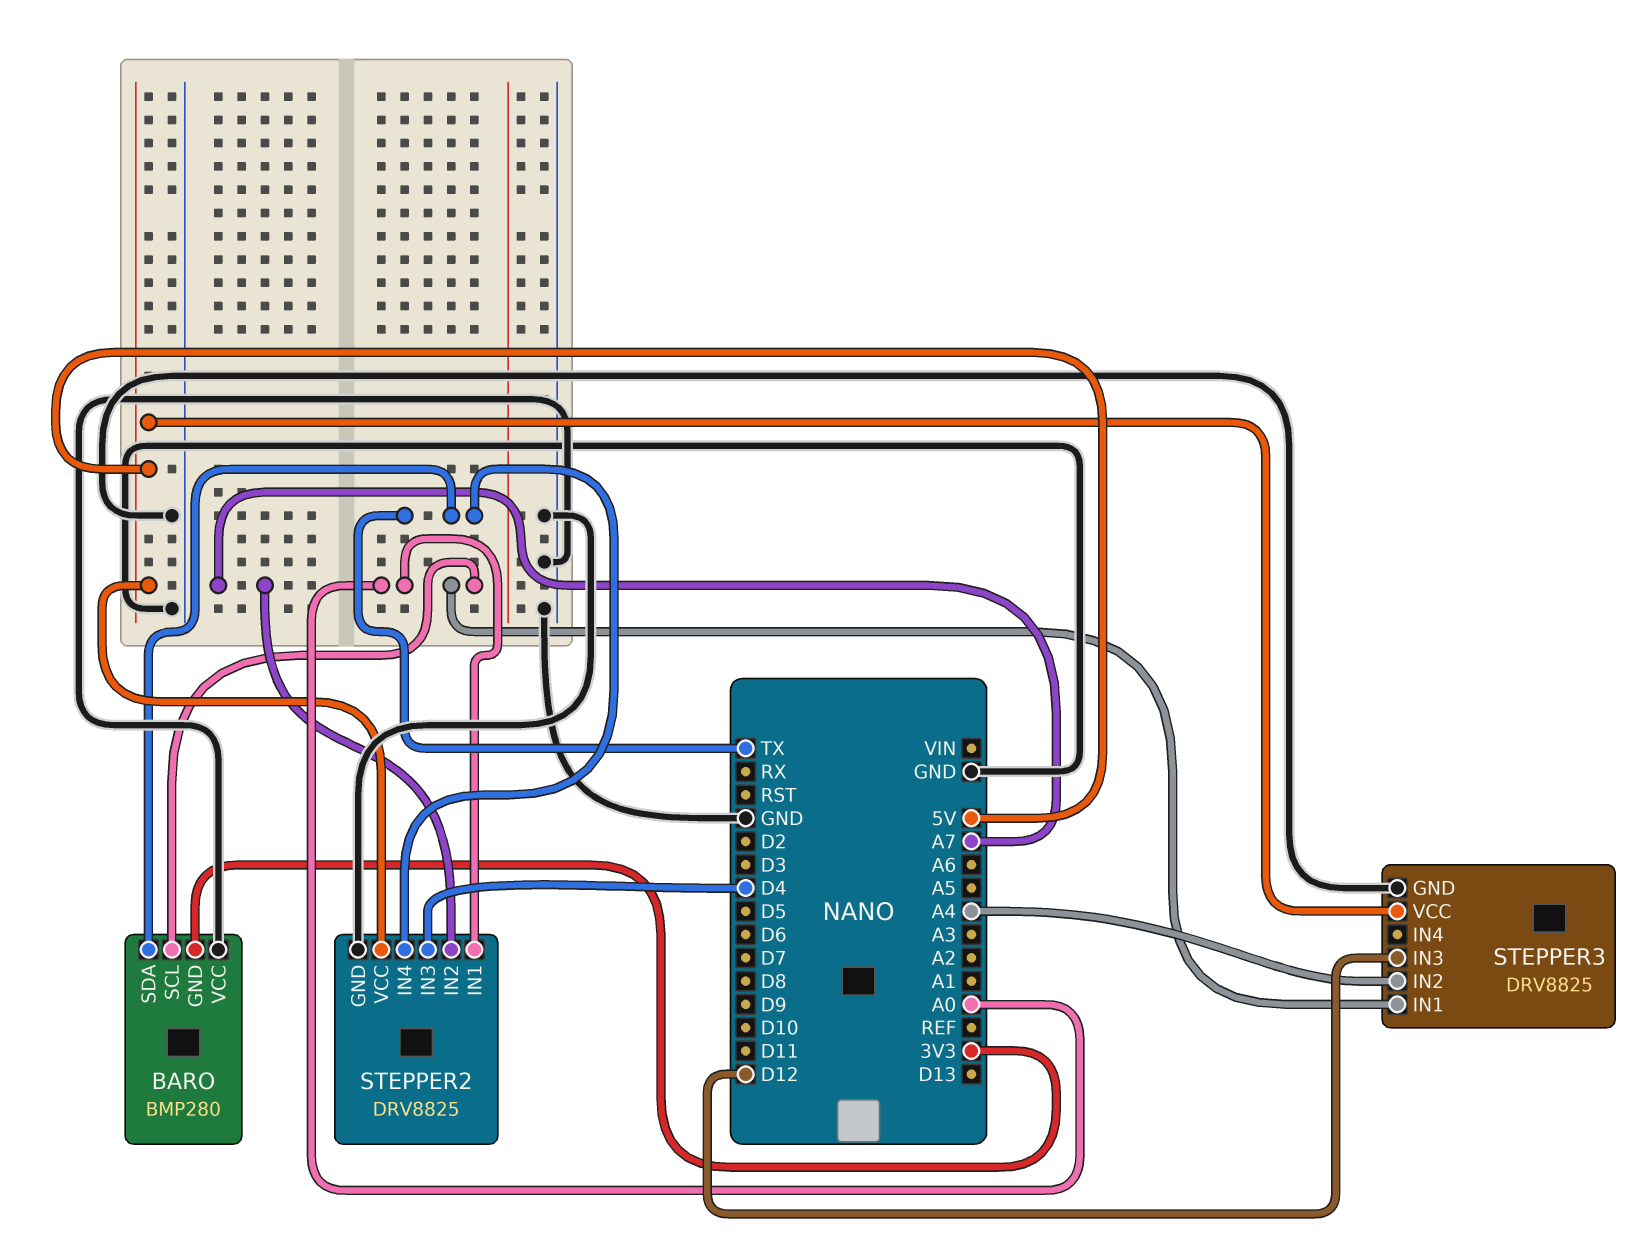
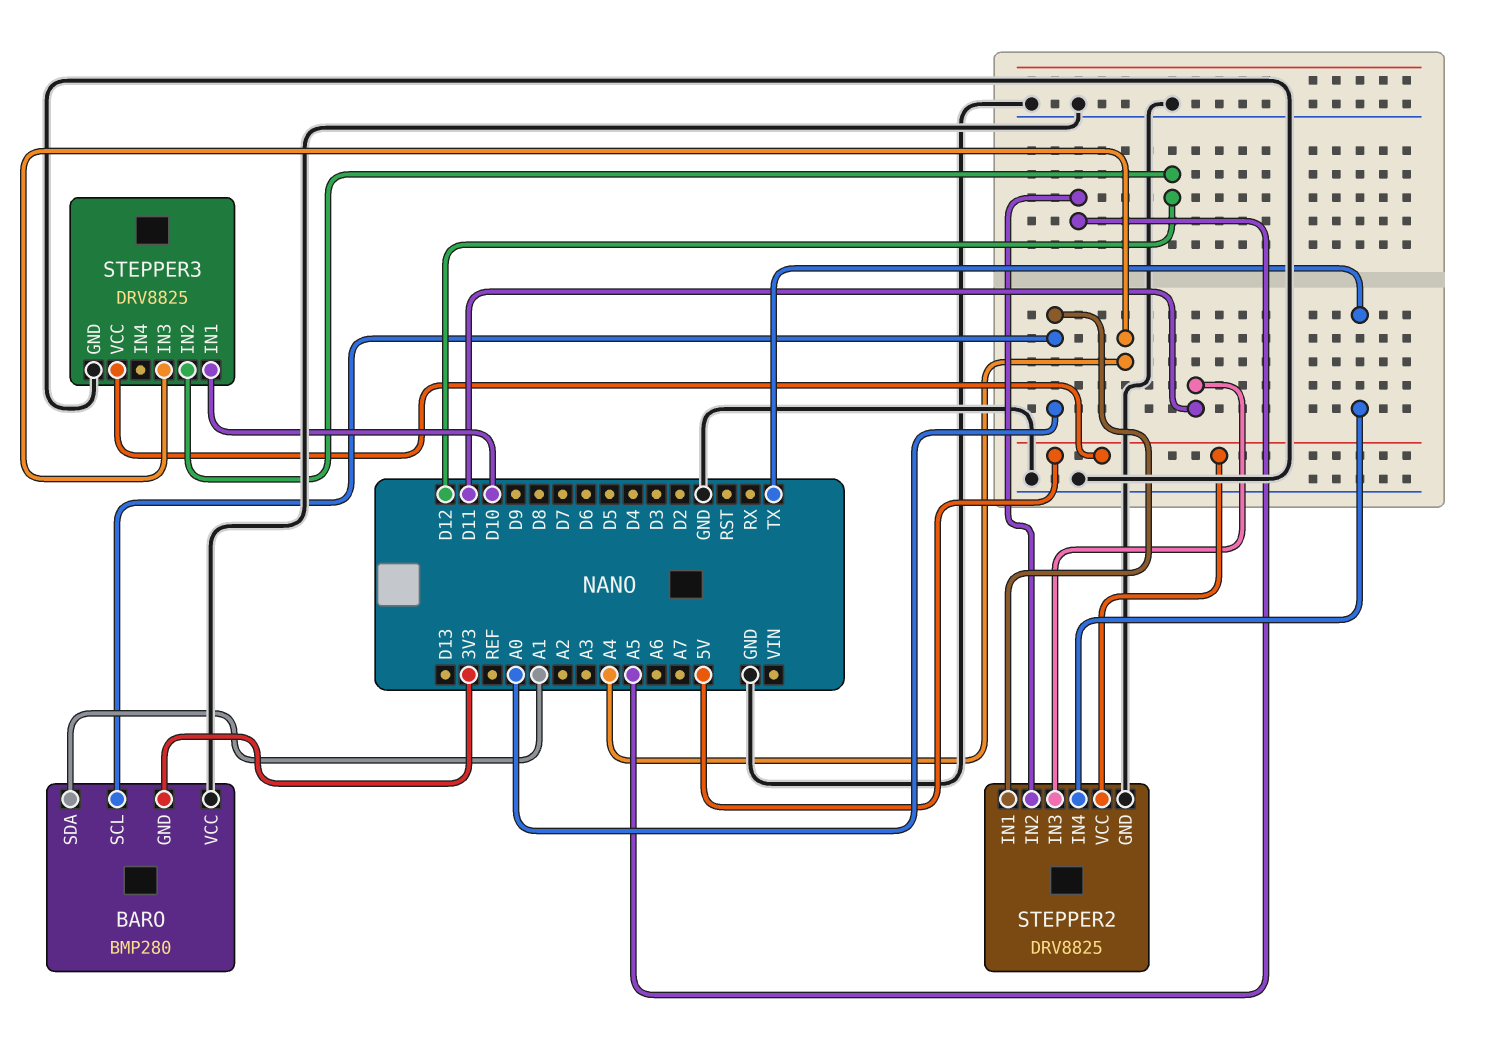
BARO pin SDA: TX -> A1
STEPPER2 pin IN2: A7 -> A5
STEPPER2 pin IN3: D4 -> D11
STEPPER3 pin IN1: A0 -> D10
STEPPER3 pin IN2: A4 -> D12
STEPPER3 pin IN3: D12 -> A4

